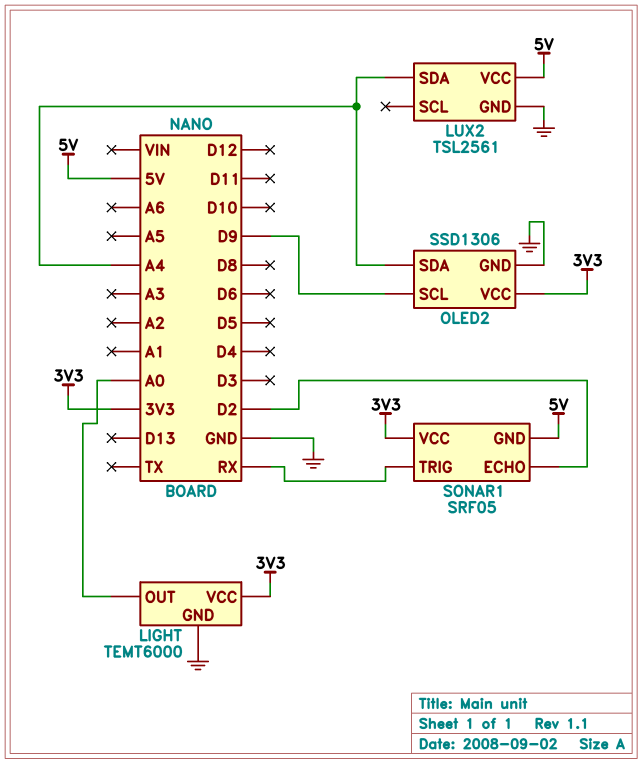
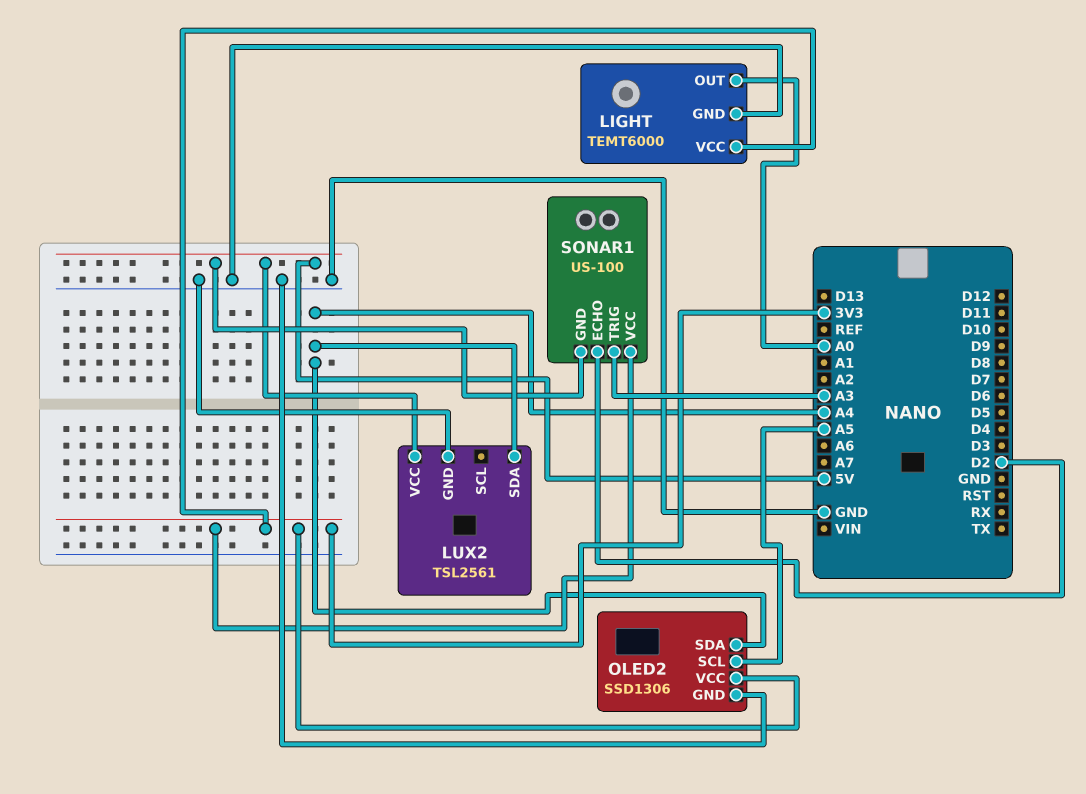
OLED2 pin SCL: D9 -> A5
SONAR1: SRF05 -> US-100
SONAR1 pin TRIG: RX -> A3

